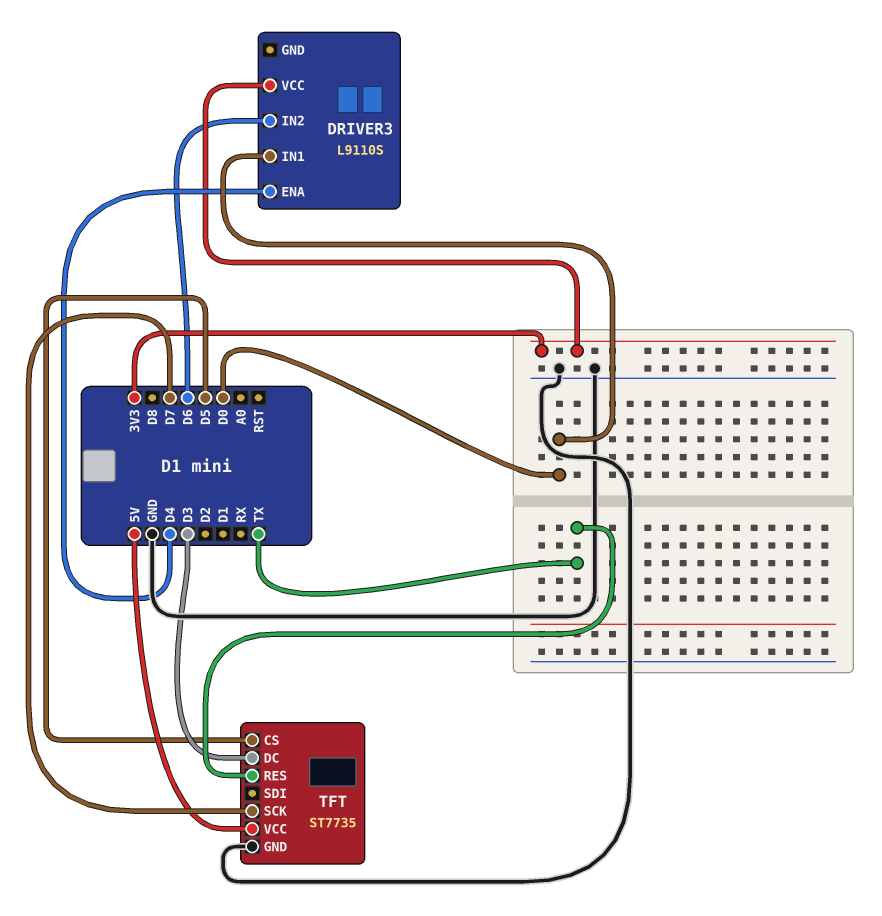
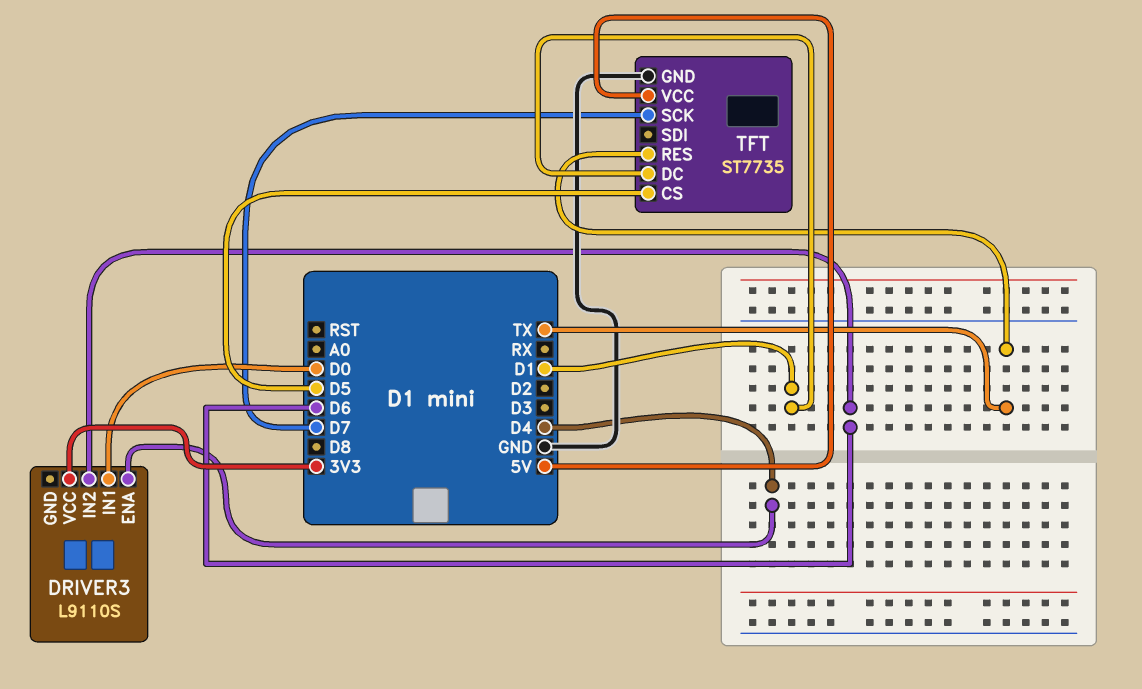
TFT pin DC: D3 -> D1

